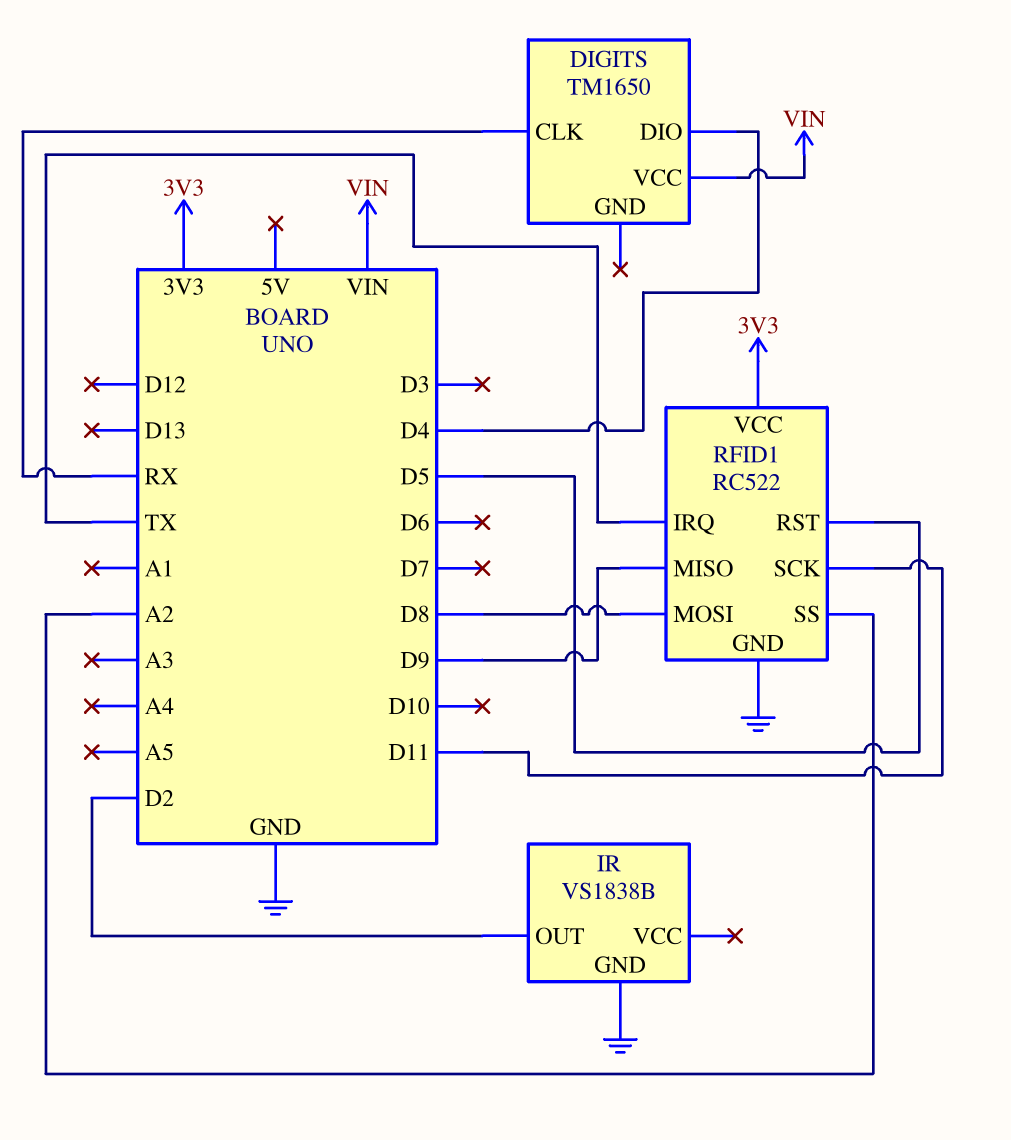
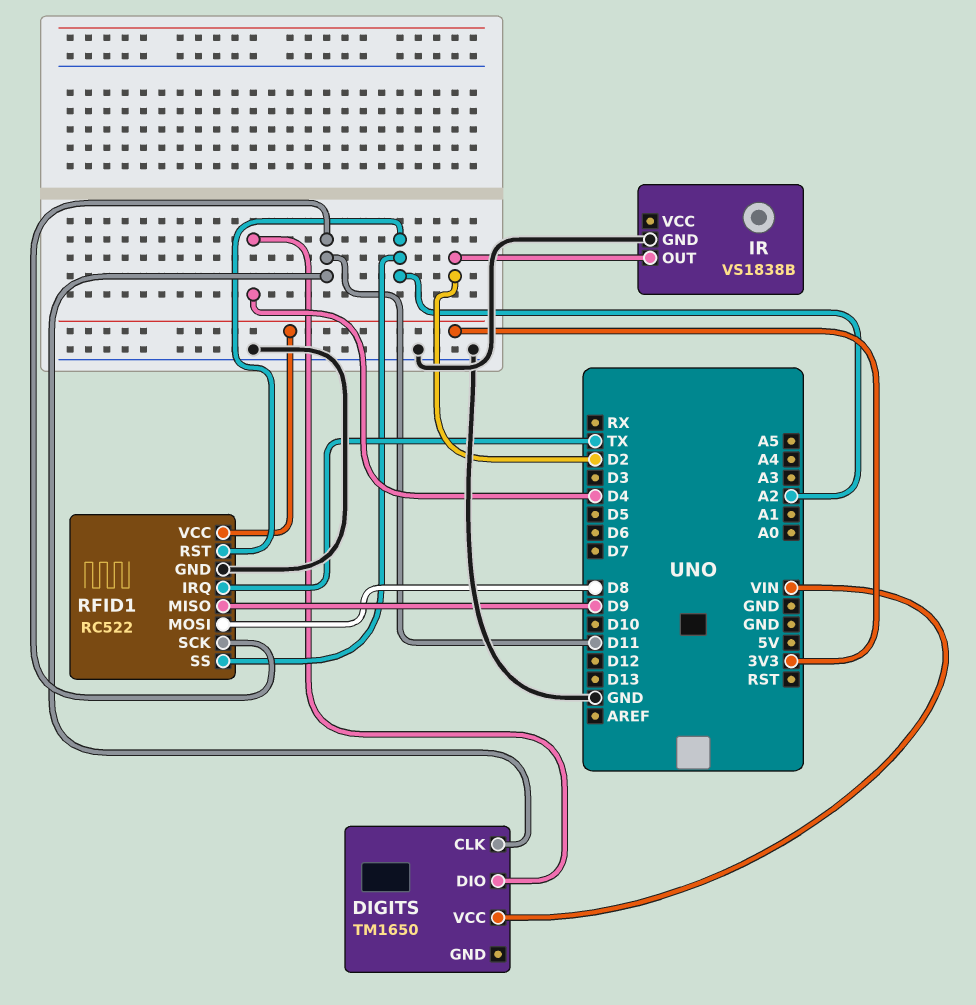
DIGITS pin CLK: RX -> D11
RFID1 pin RST: D5 -> A2

